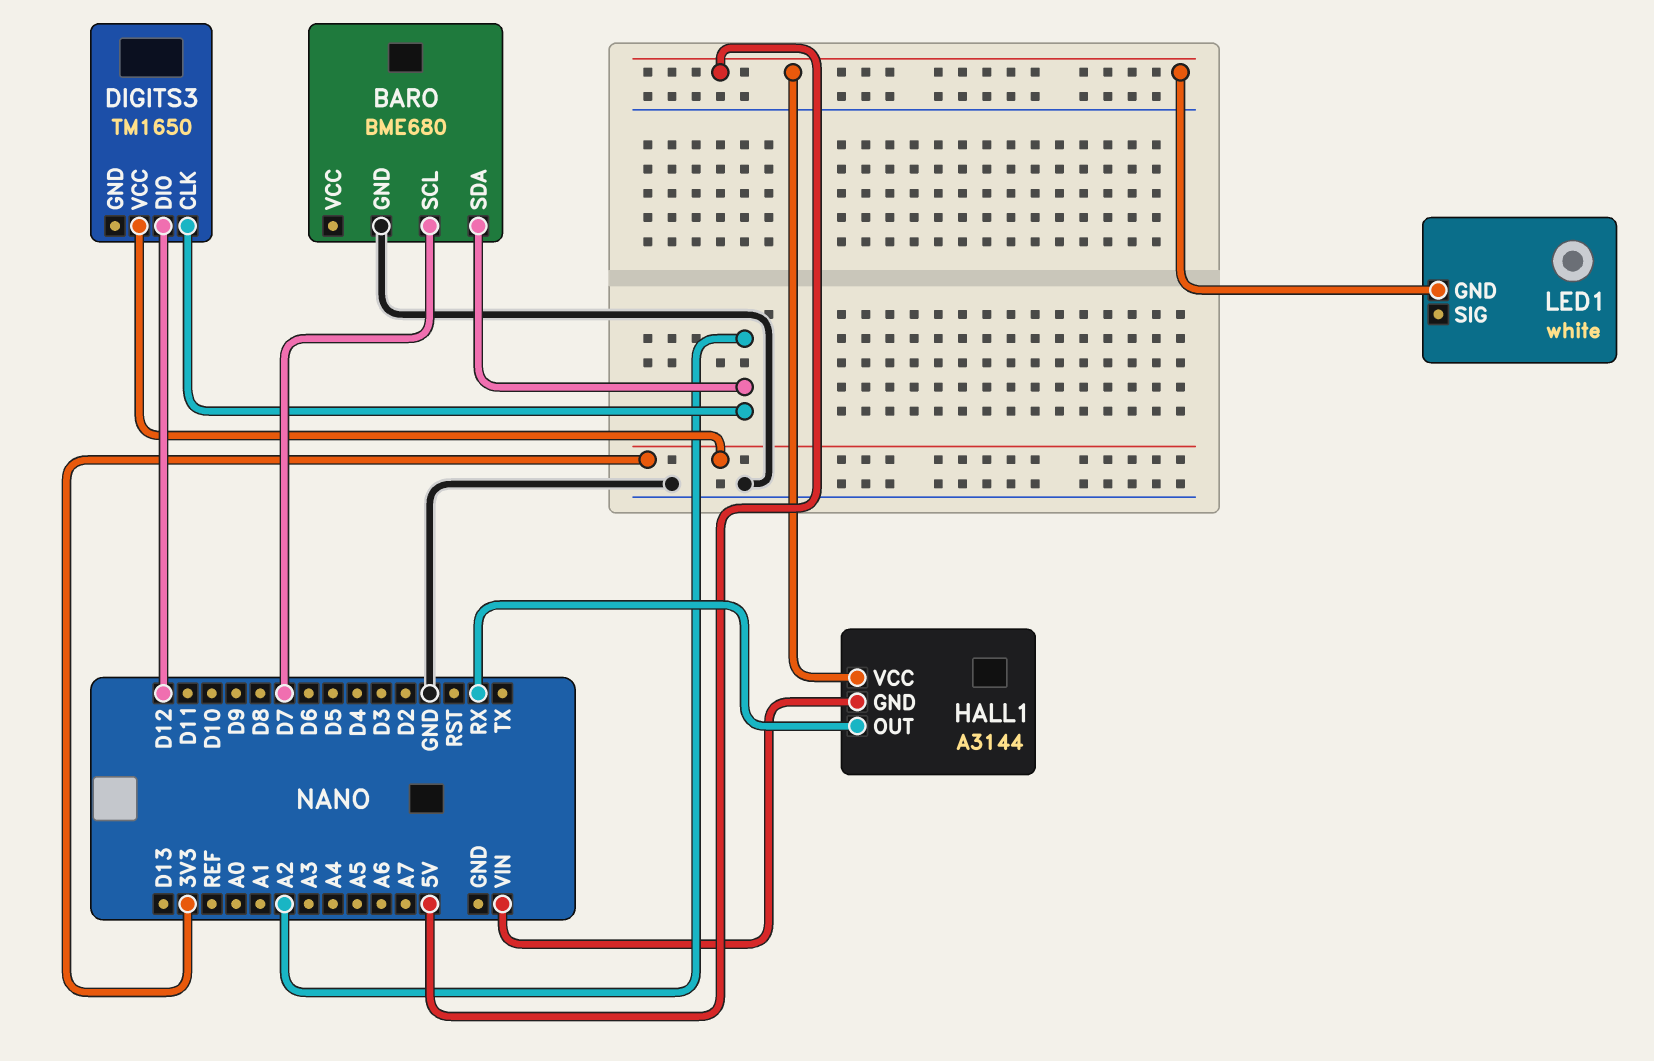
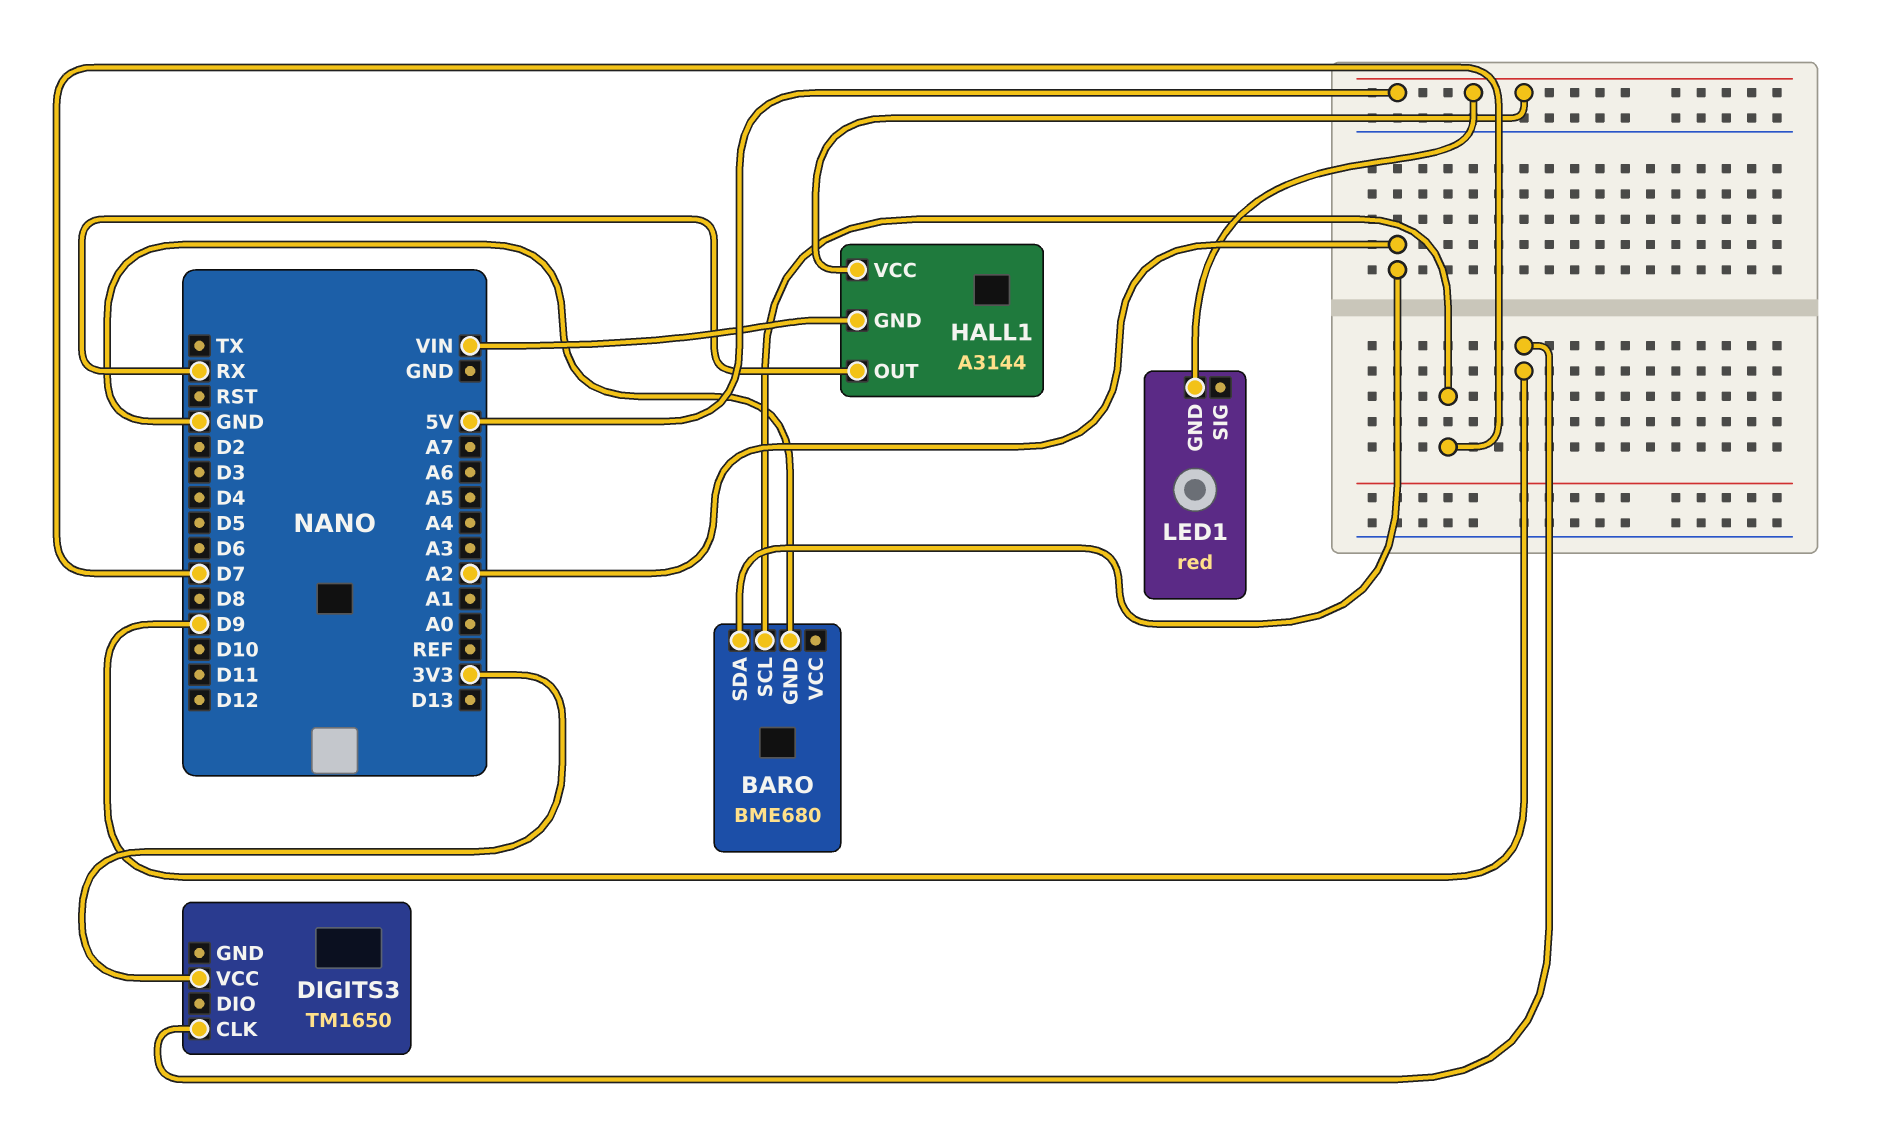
DIGITS3 pin CLK: A2 -> D9
DIGITS3 pin DIO: D12 -> none
LED1: white -> red

